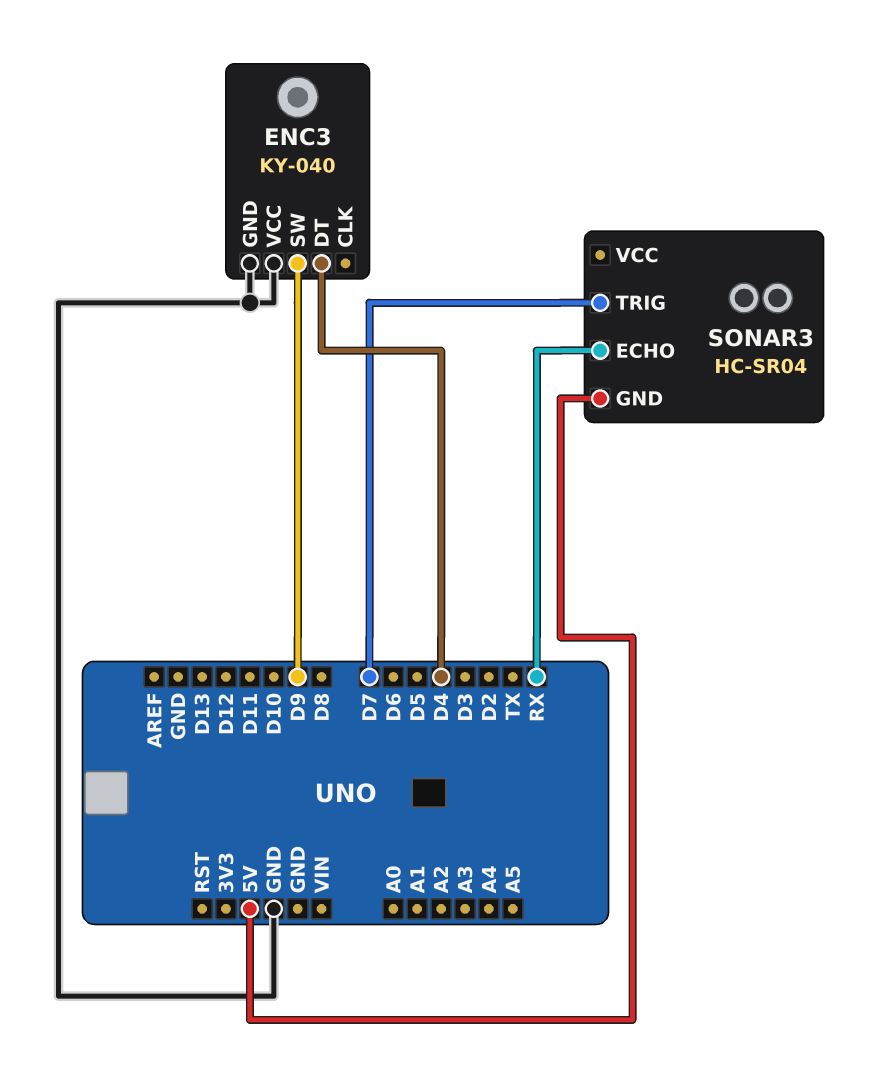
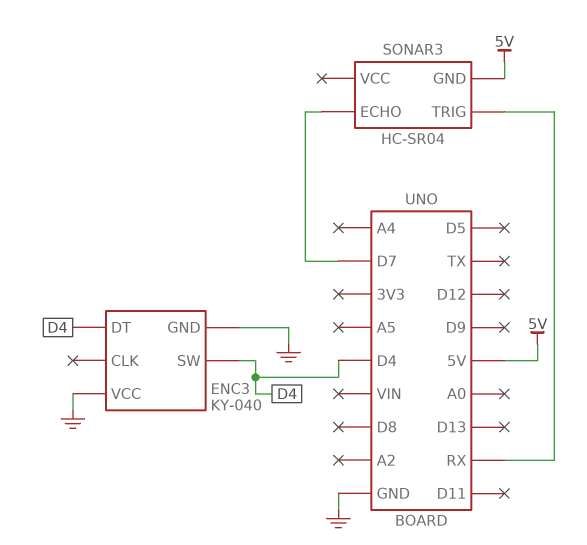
ENC3 pin SW: D9 -> D4
SONAR3 pin ECHO: RX -> D7
SONAR3 pin TRIG: D7 -> RX

